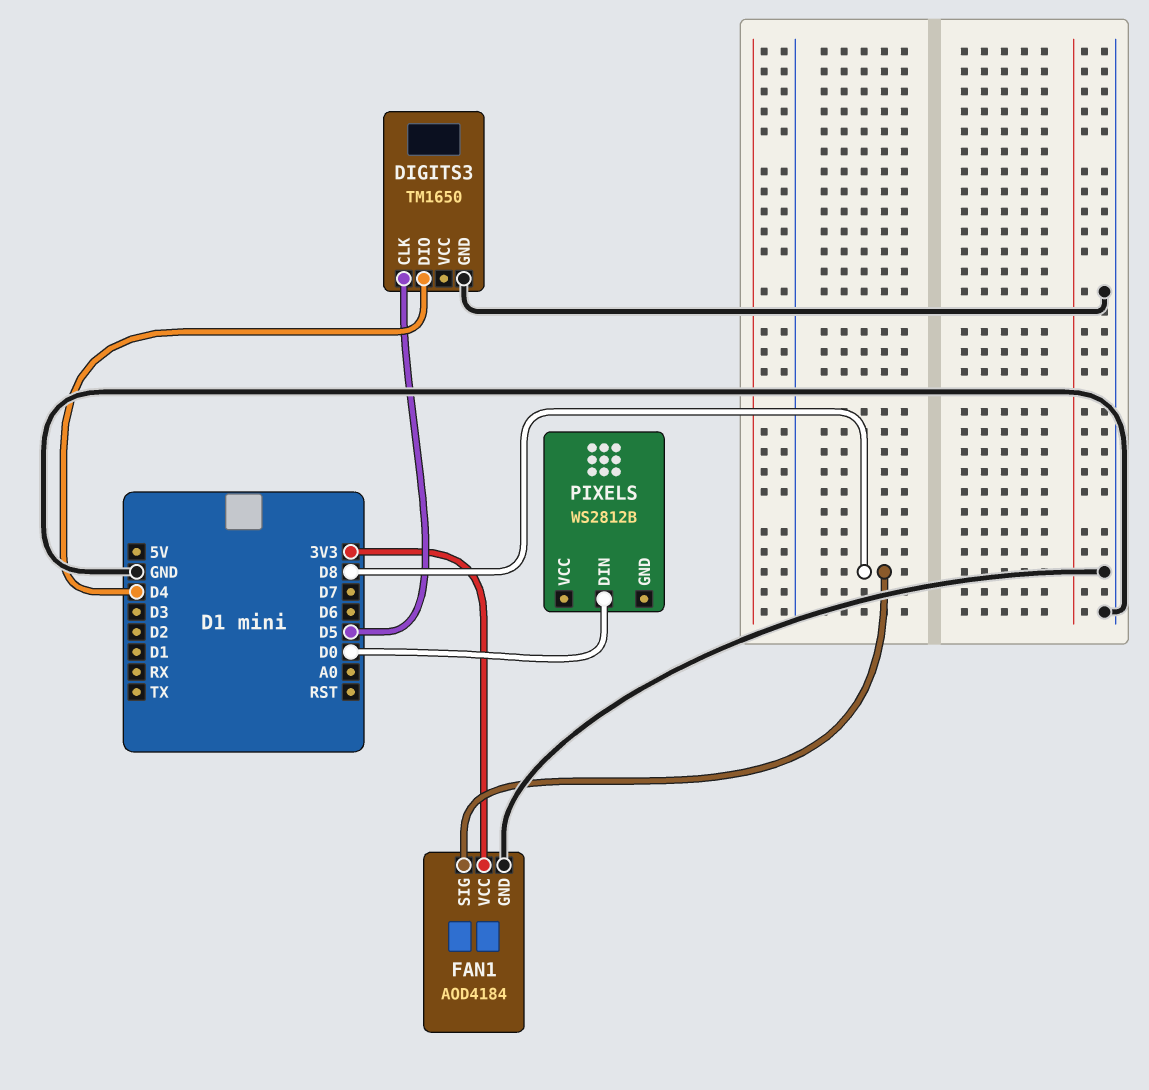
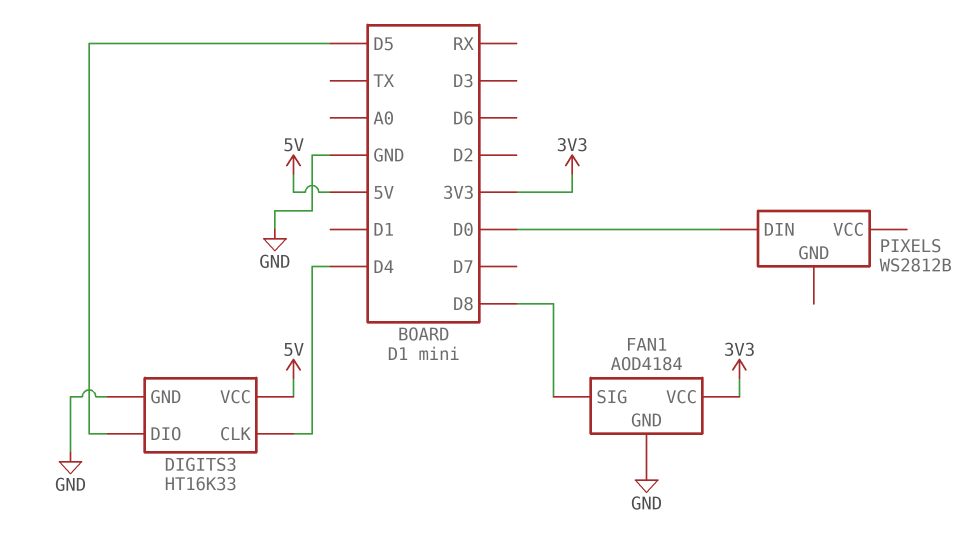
DIGITS3: TM1650 -> HT16K33
DIGITS3 pin CLK: D5 -> D4
DIGITS3 pin DIO: D4 -> D5
DIGITS3 pin VCC: none -> 5V

